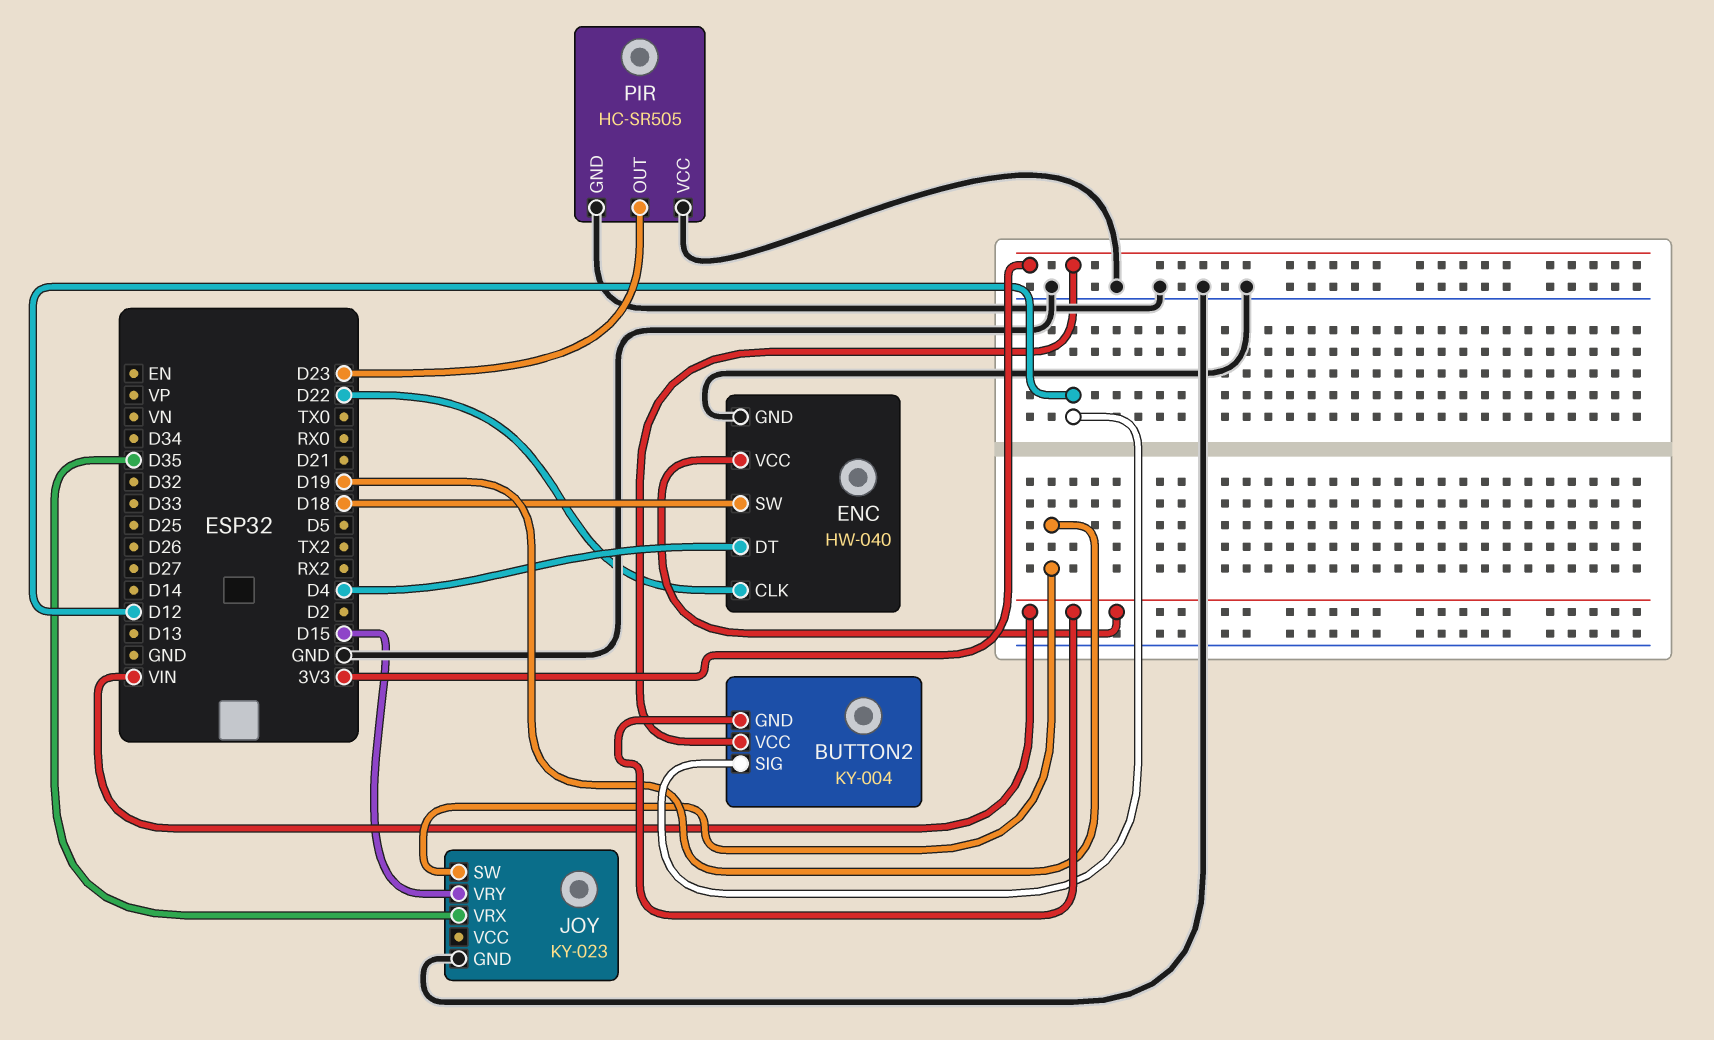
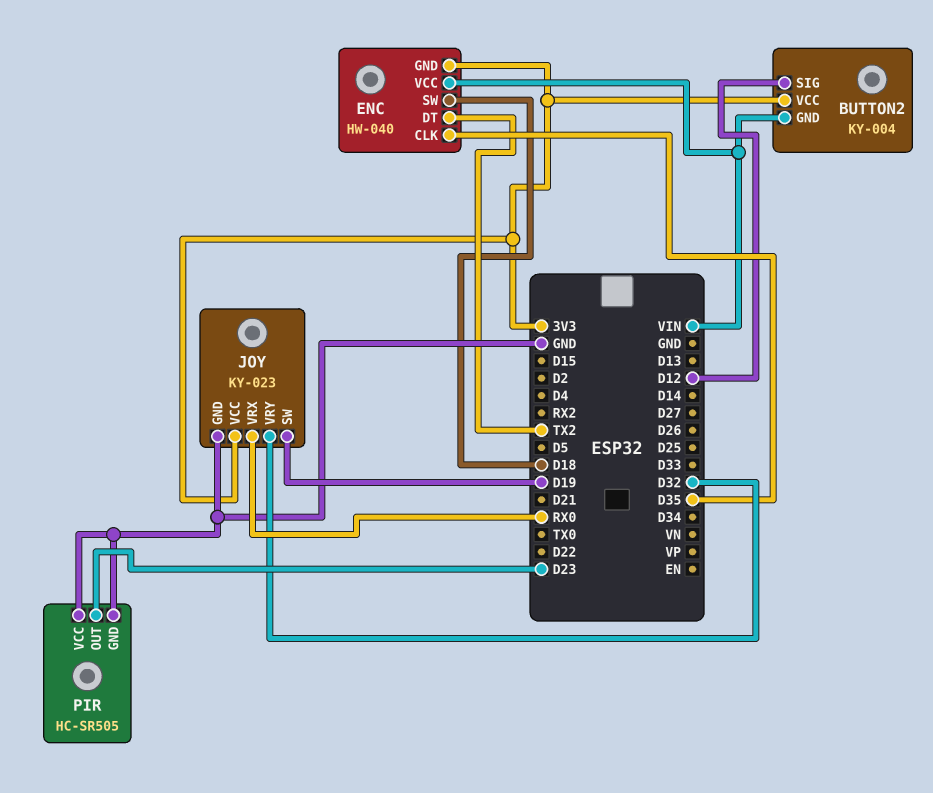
ENC pin CLK: D22 -> D35
ENC pin DT: D4 -> TX2
ENC pin GND: GND -> 3V3
JOY pin VCC: none -> 3V3
JOY pin VRX: D35 -> RX0
JOY pin VRY: D15 -> D32

